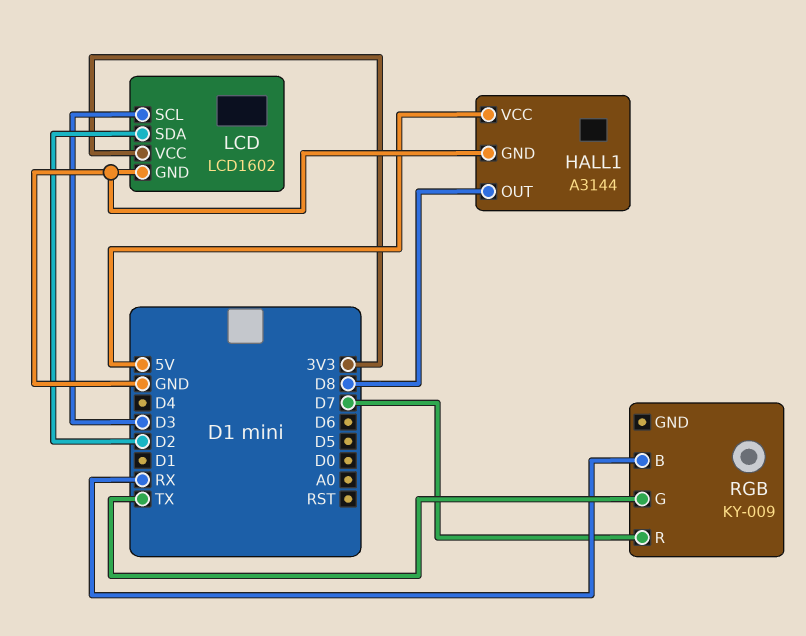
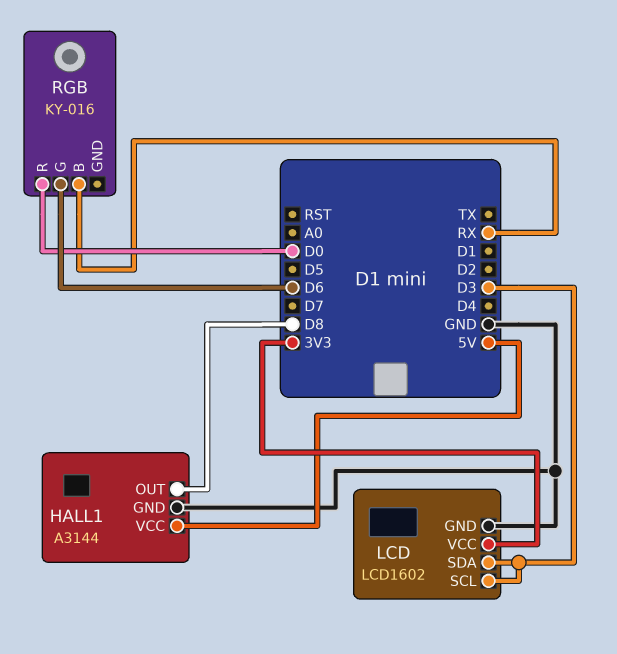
LCD pin SDA: D2 -> D3
RGB: KY-009 -> KY-016
RGB pin G: TX -> D6
RGB pin R: D7 -> D0

